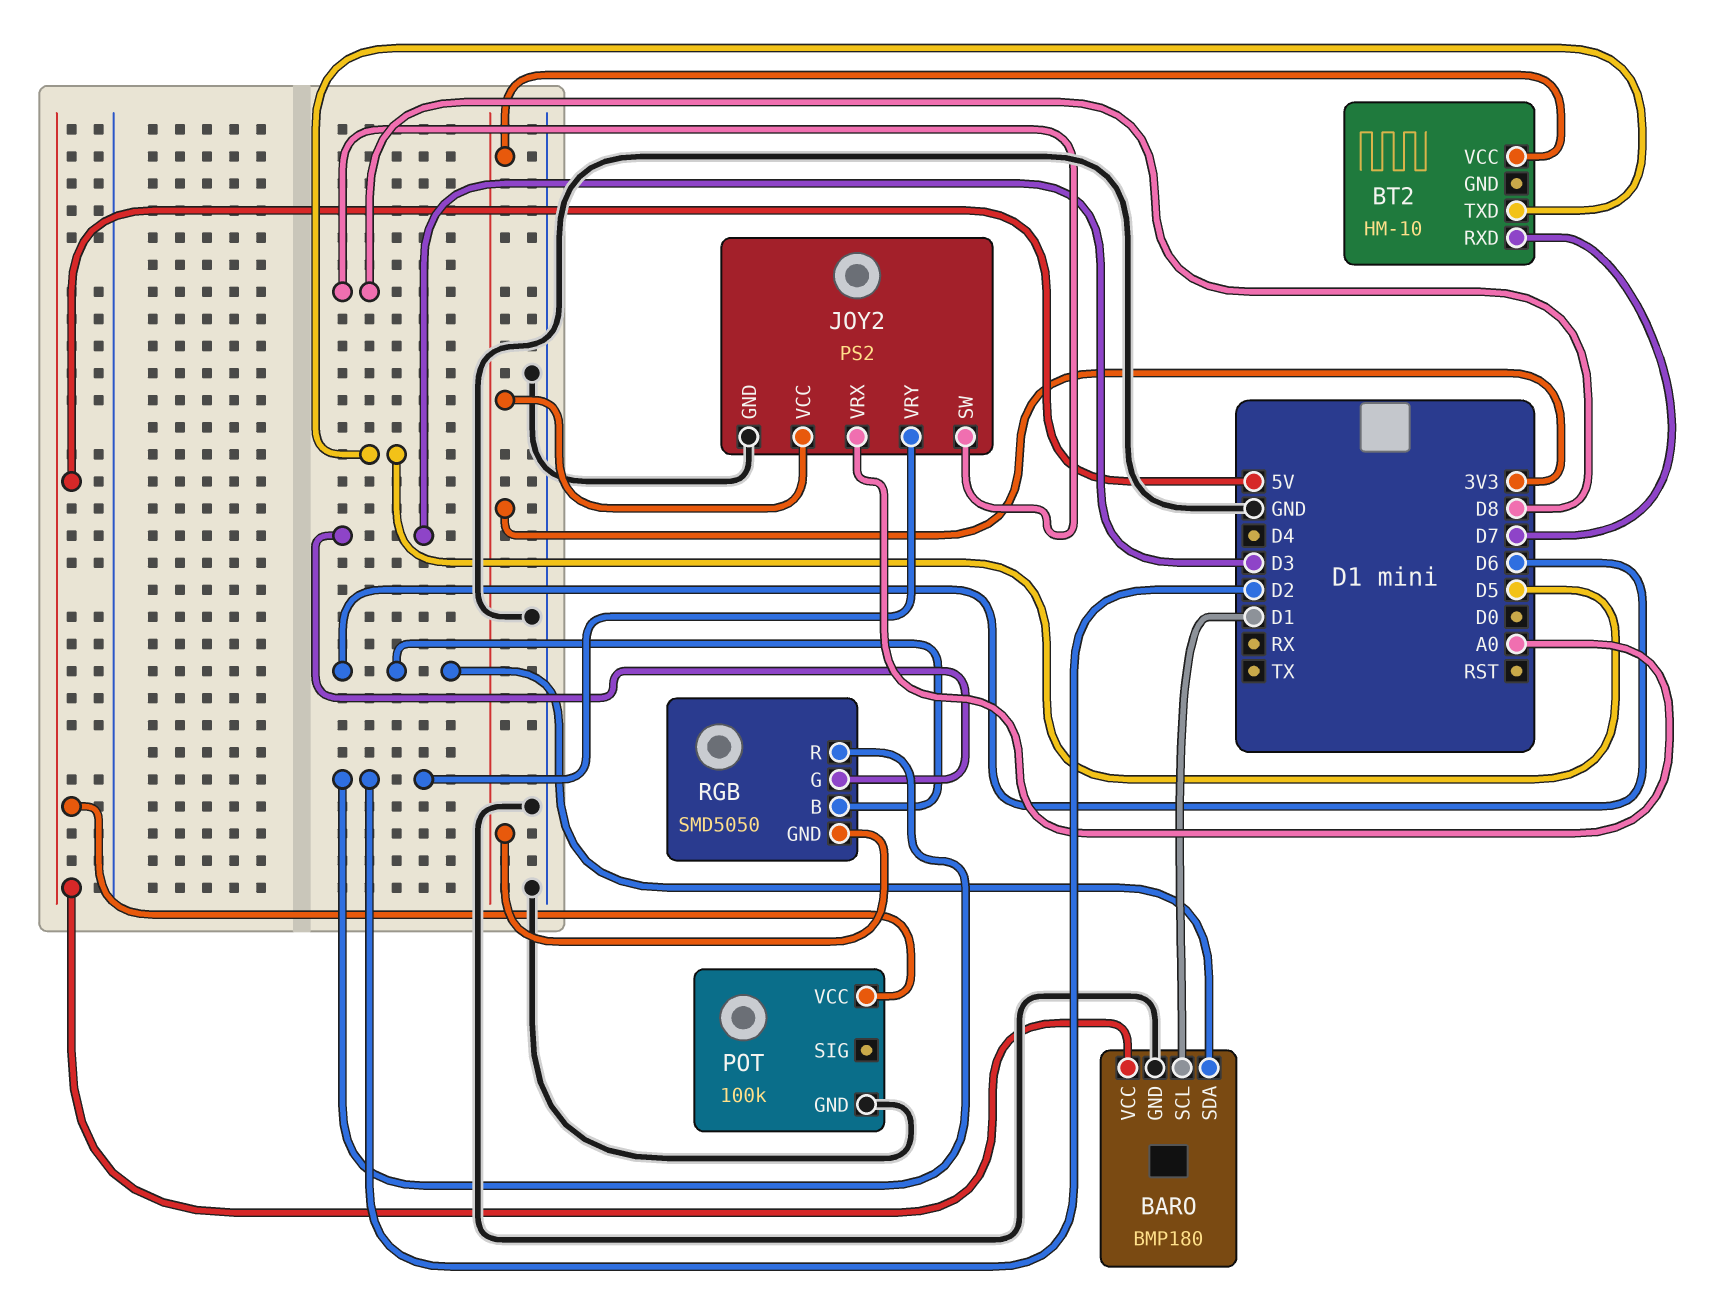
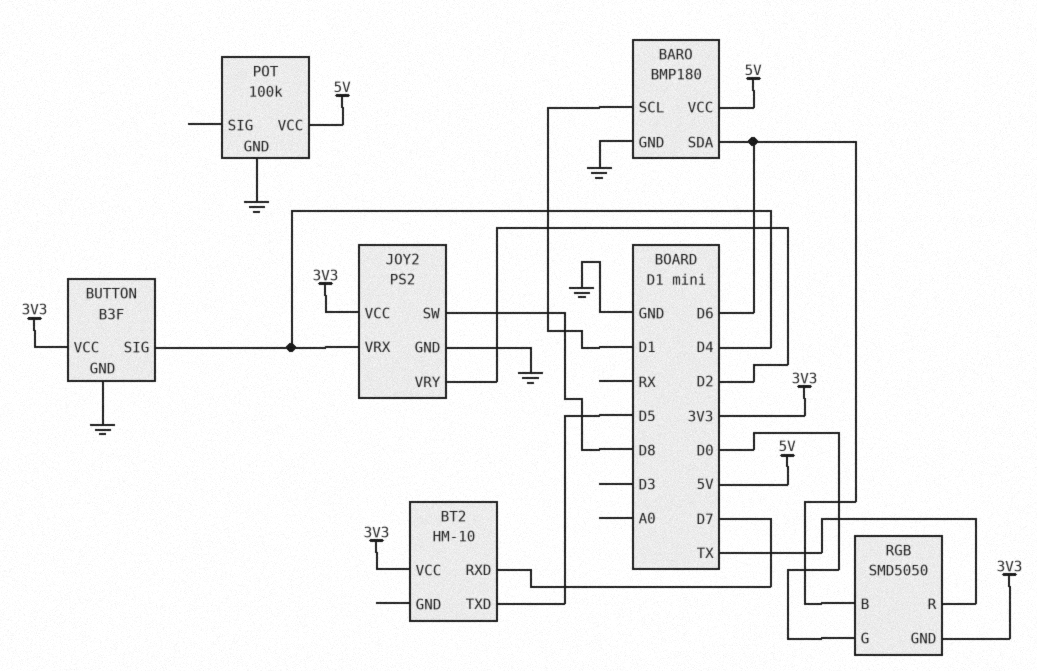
BUTTON: none -> B3F
BUTTON pin GND: none -> GND
BUTTON pin SIG: none -> D4
BUTTON pin VCC: none -> 3V3
JOY2 pin VRX: A0 -> D4
RGB pin G: D3 -> D0
RGB pin R: D2 -> TX

